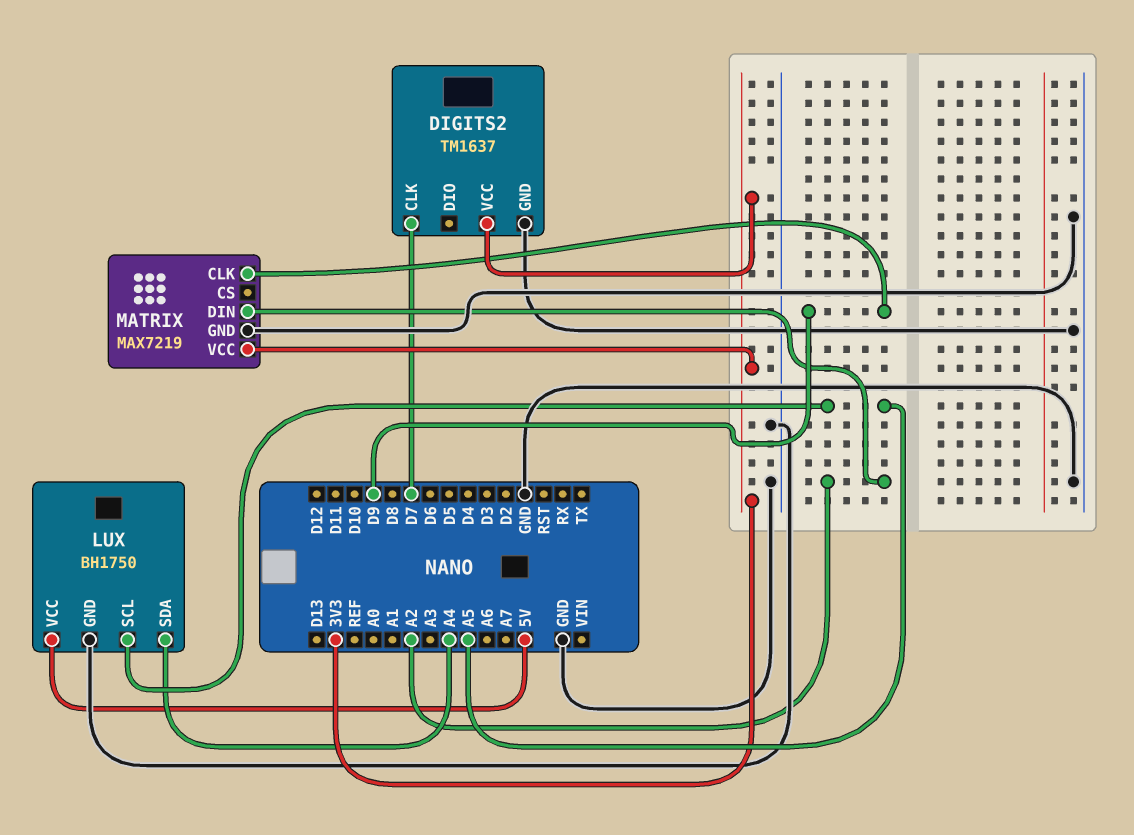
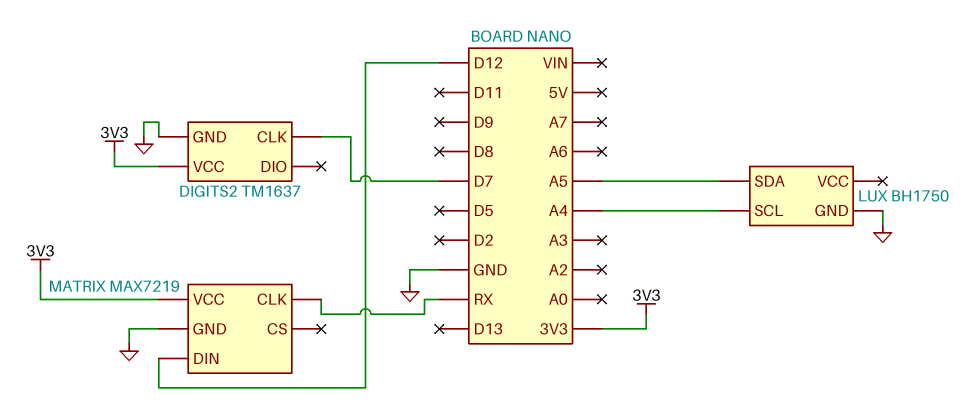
LUX pin SCL: A5 -> A4
LUX pin SDA: A4 -> A5
LUX pin VCC: 5V -> none
MATRIX pin CLK: D9 -> RX
MATRIX pin DIN: A2 -> D12

